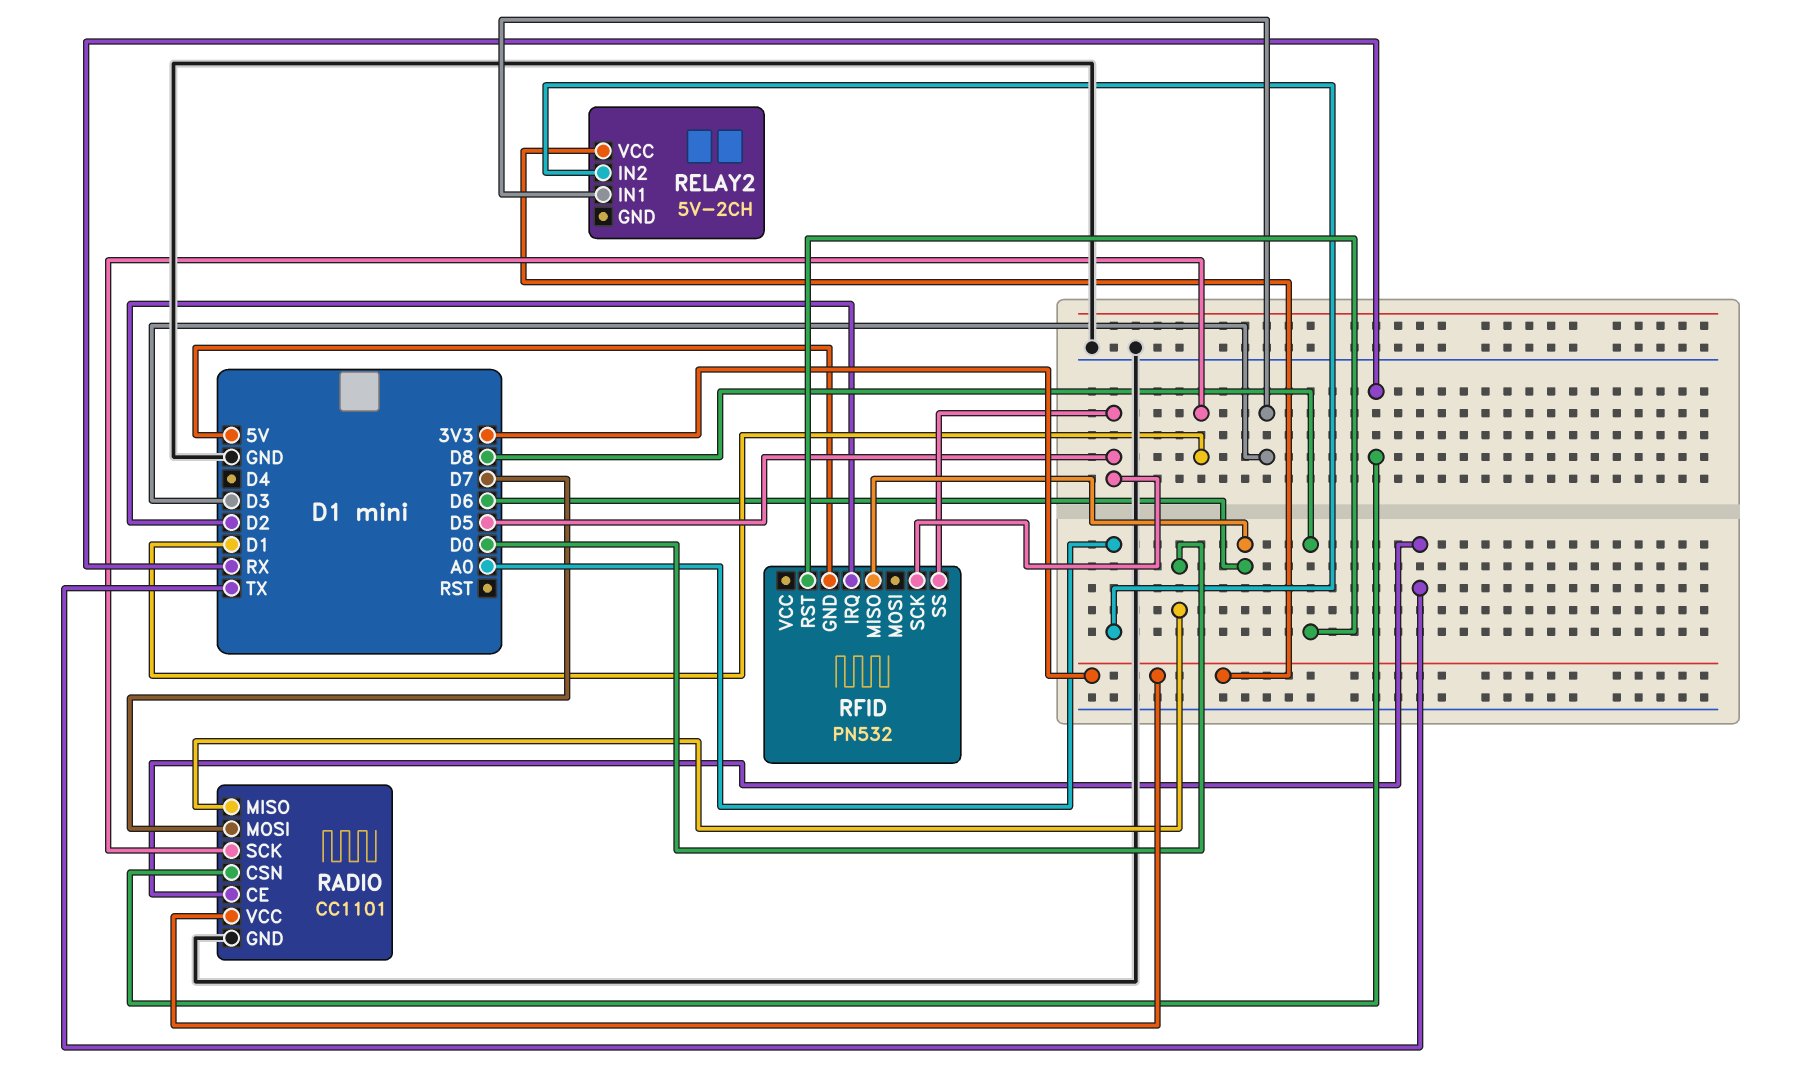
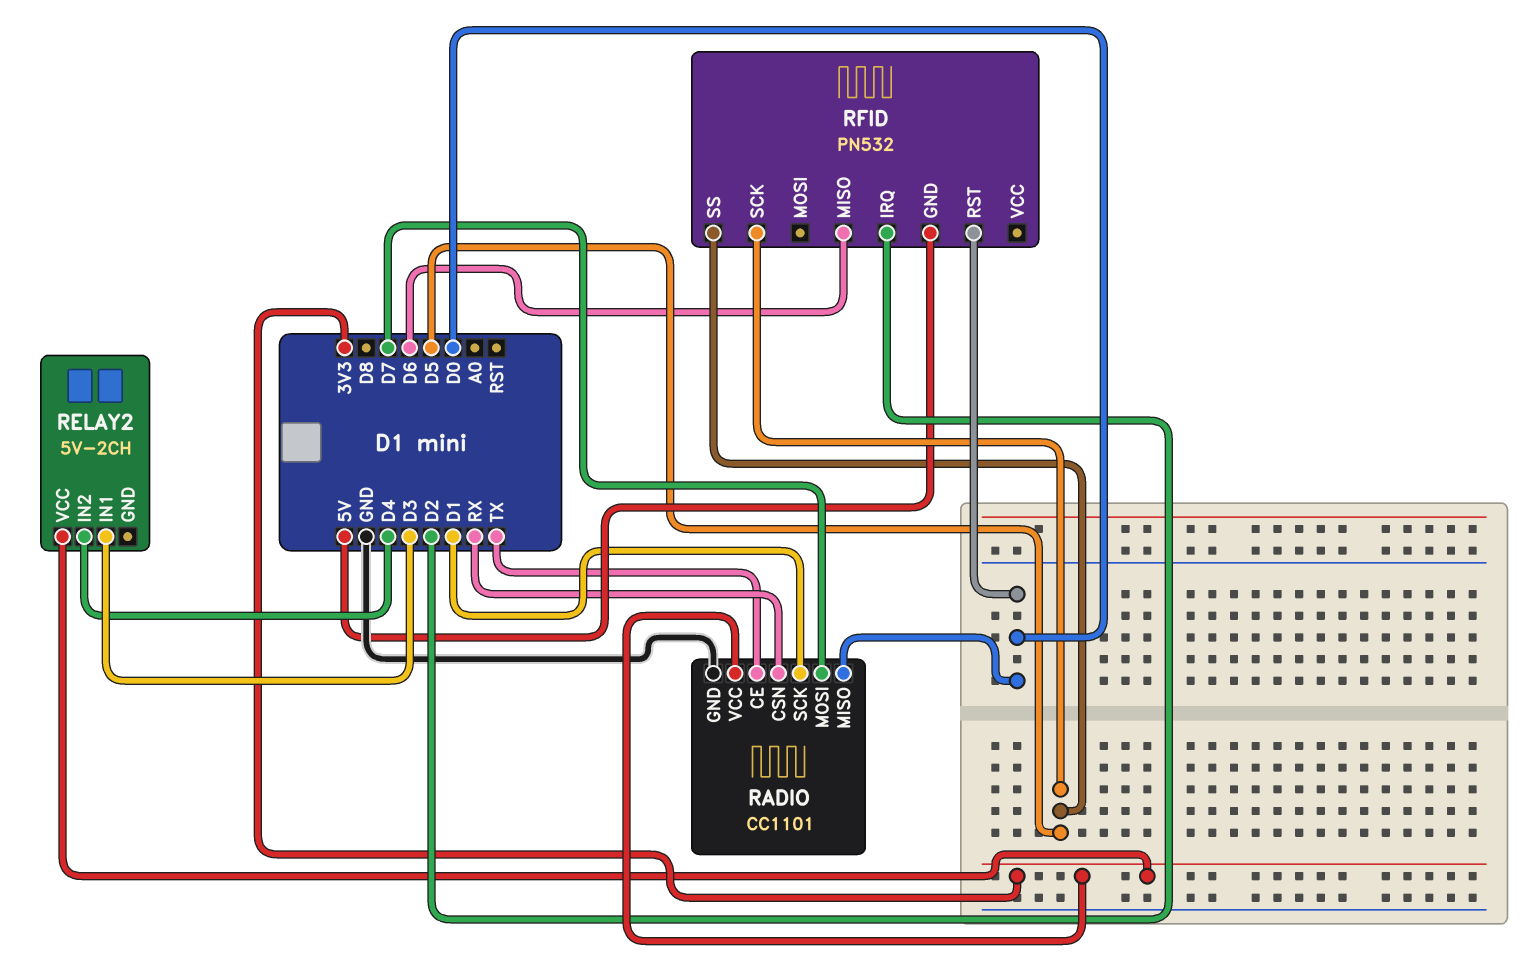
RELAY2 pin IN2: A0 -> D4
RFID pin RST: D8 -> D0

